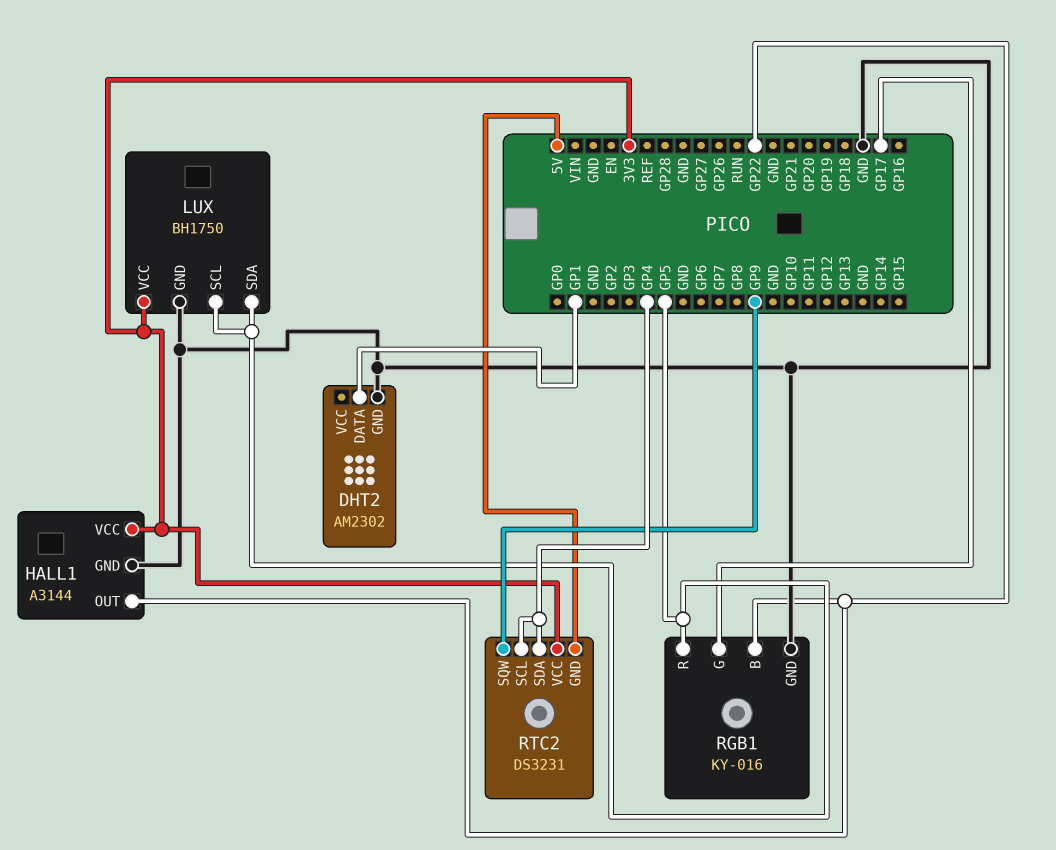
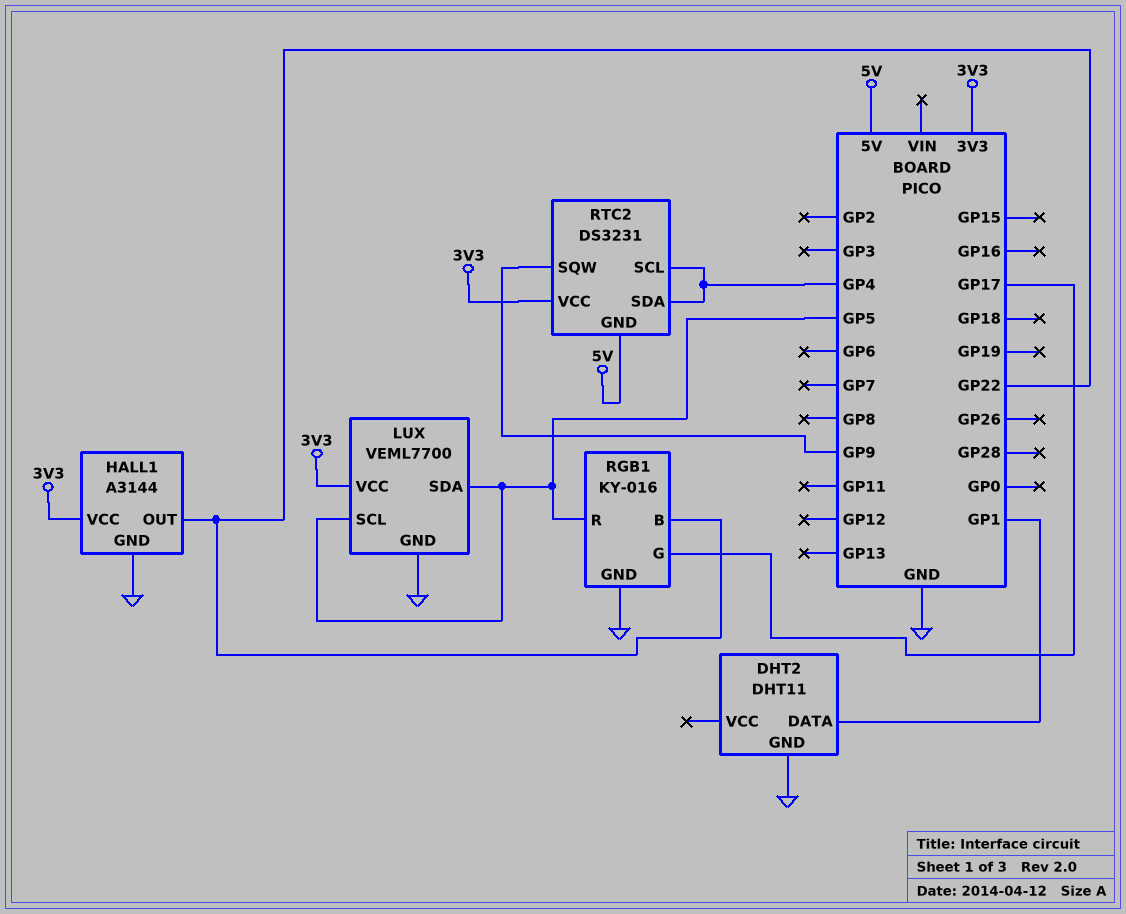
DHT2: AM2302 -> DHT11
LUX: BH1750 -> VEML7700

